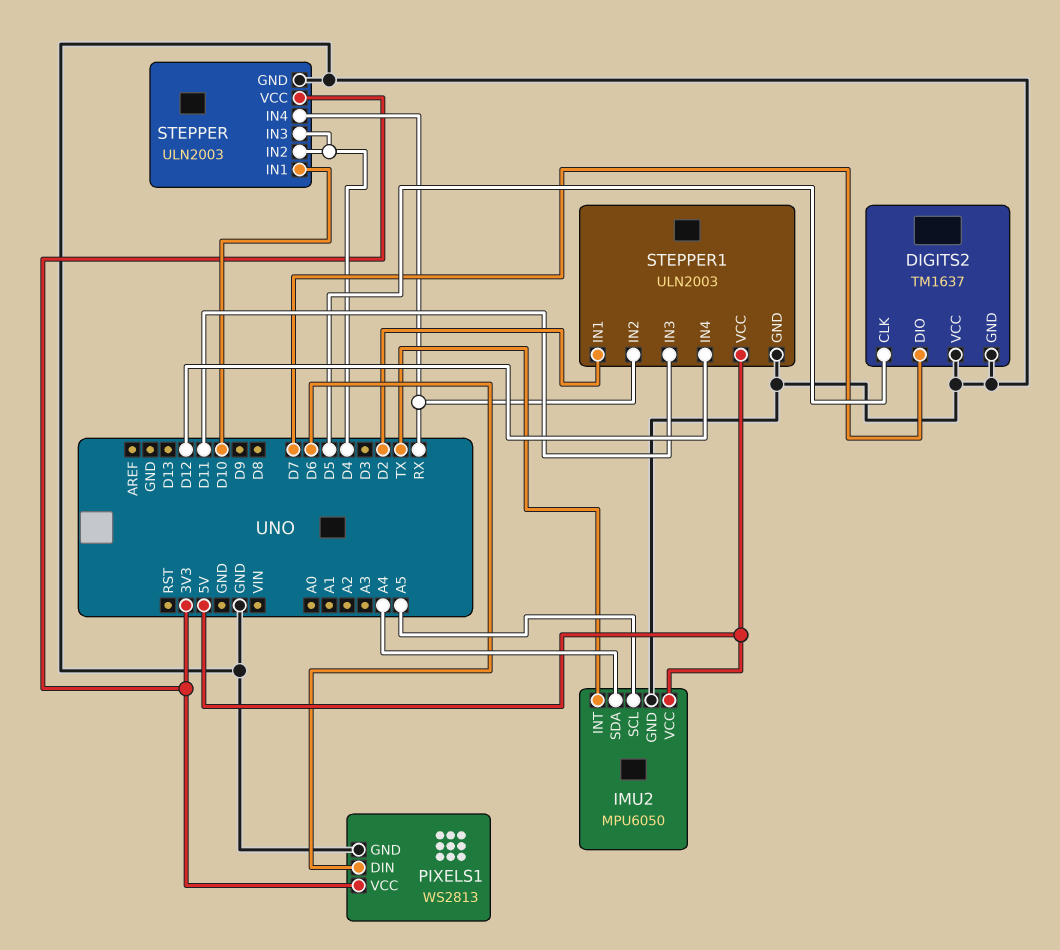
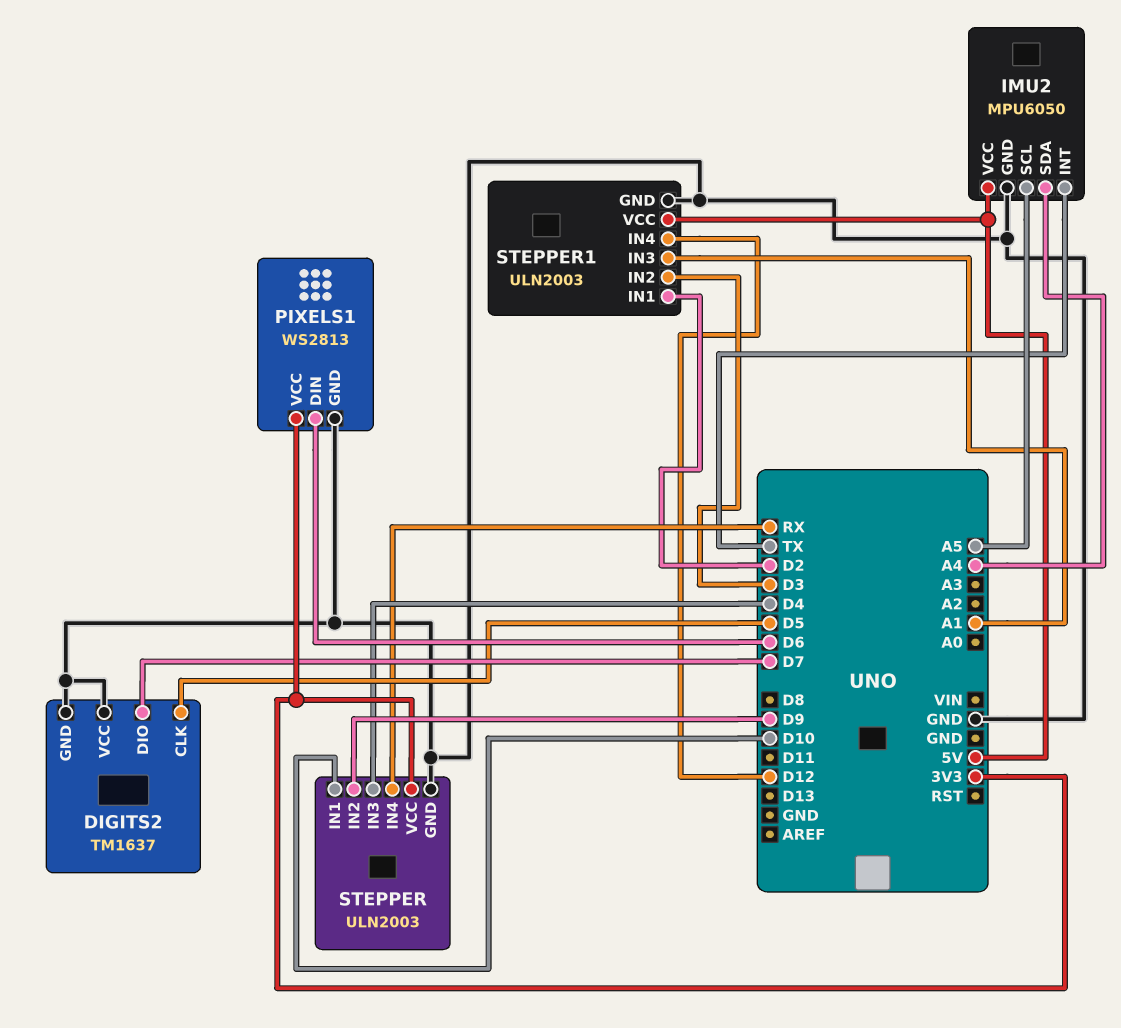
STEPPER pin IN2: D4 -> D9
STEPPER1 pin IN2: RX -> D3
STEPPER1 pin IN3: D11 -> A1

